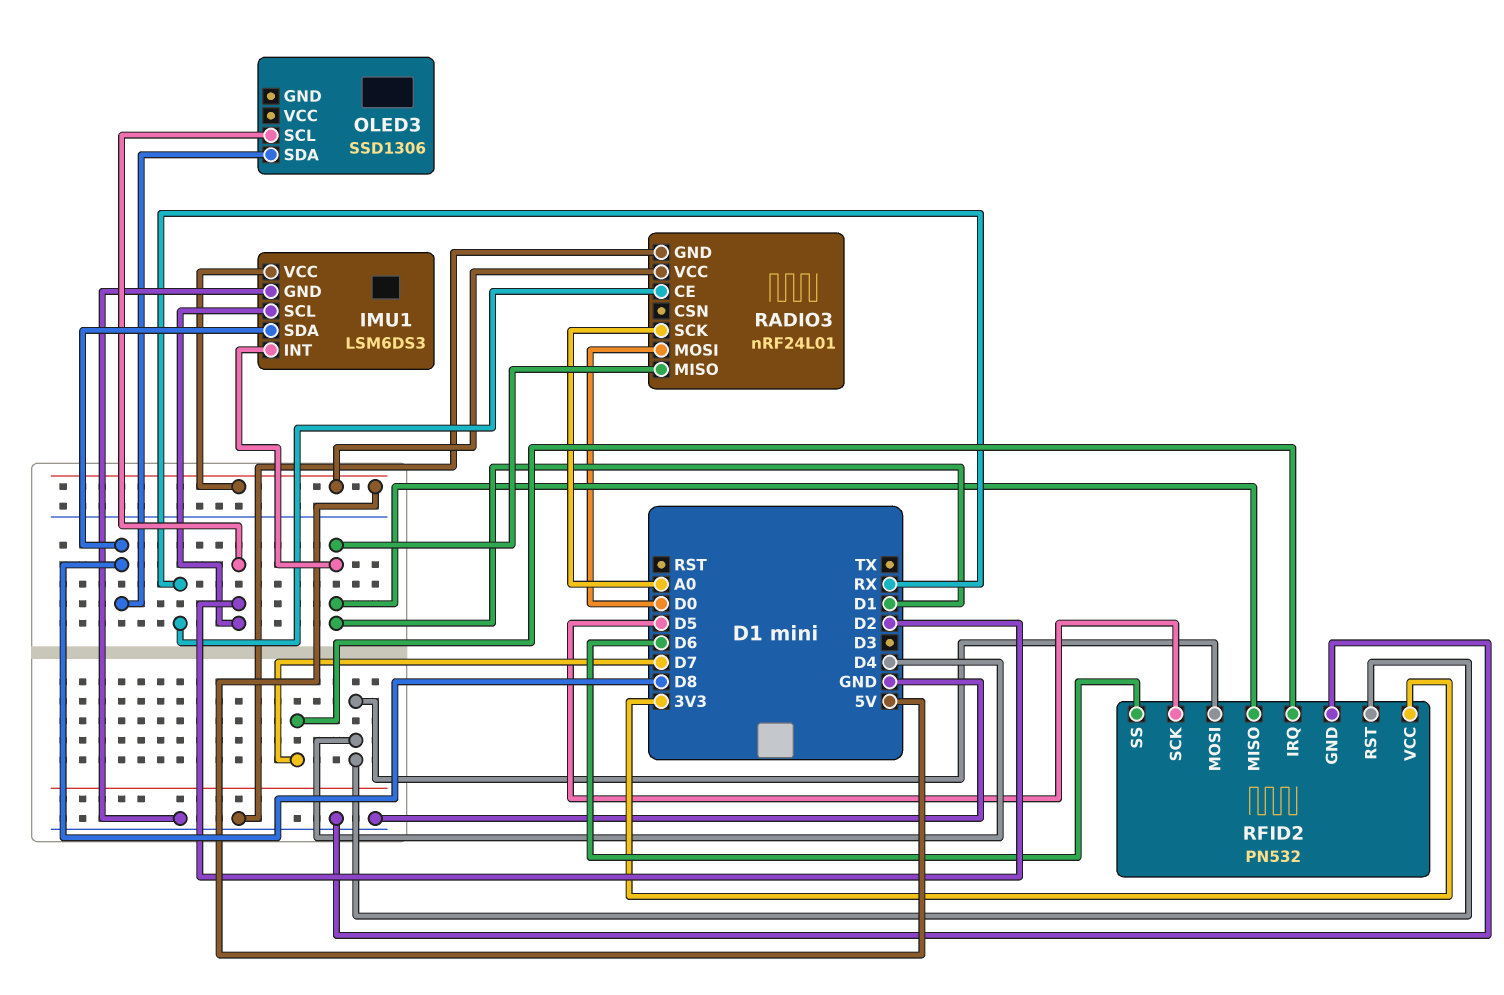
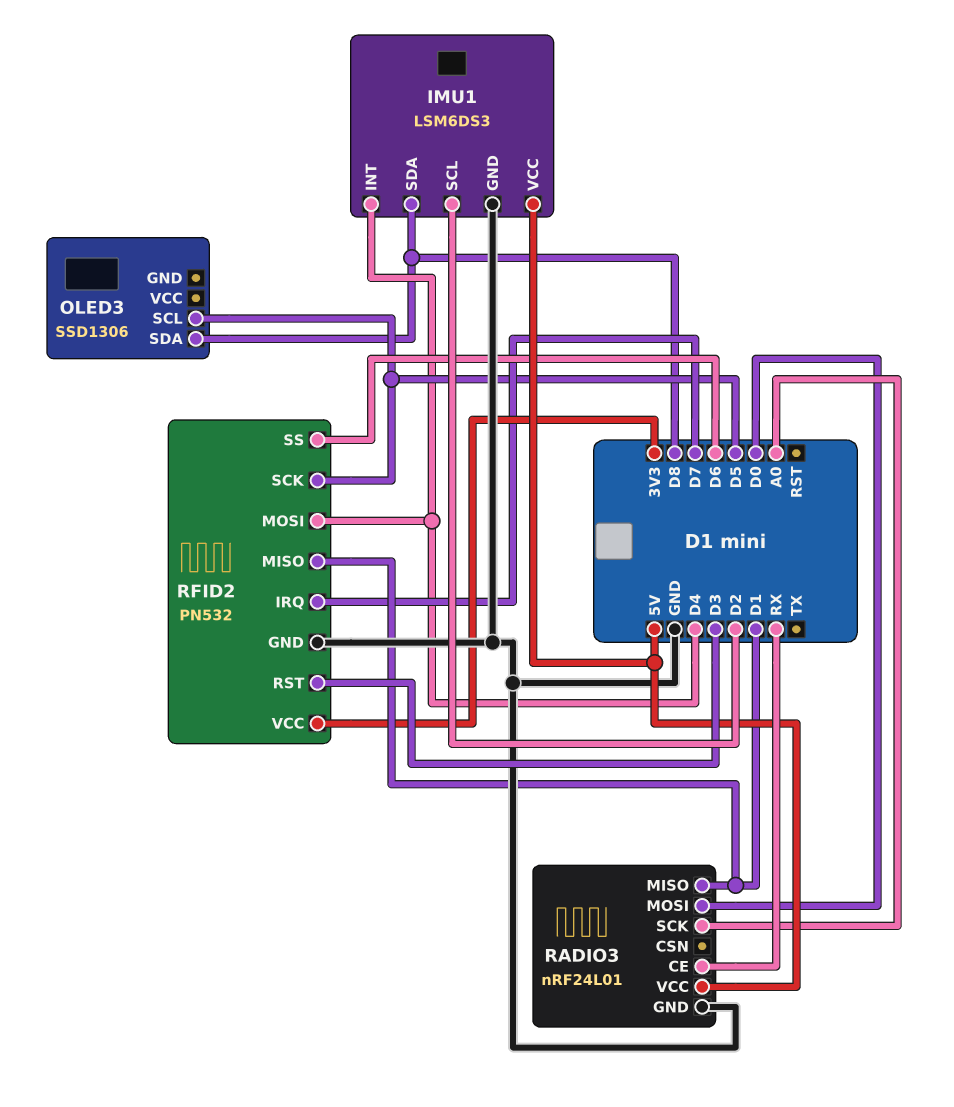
IMU1 pin INT: D1 -> D4
OLED3 pin SCL: D2 -> D5
RFID2 pin RST: D4 -> D3

